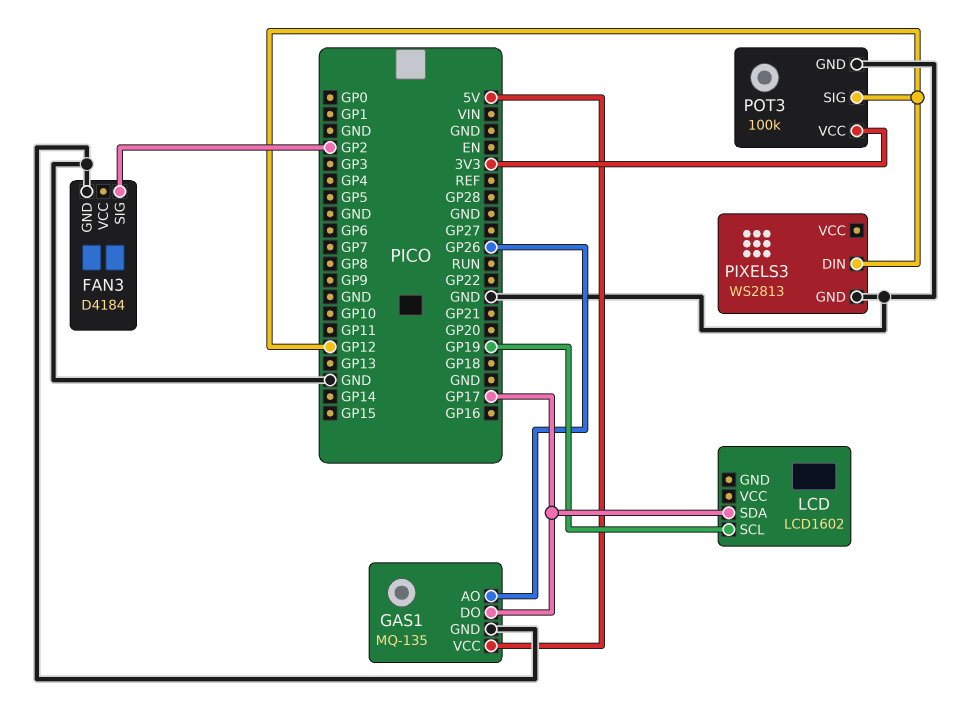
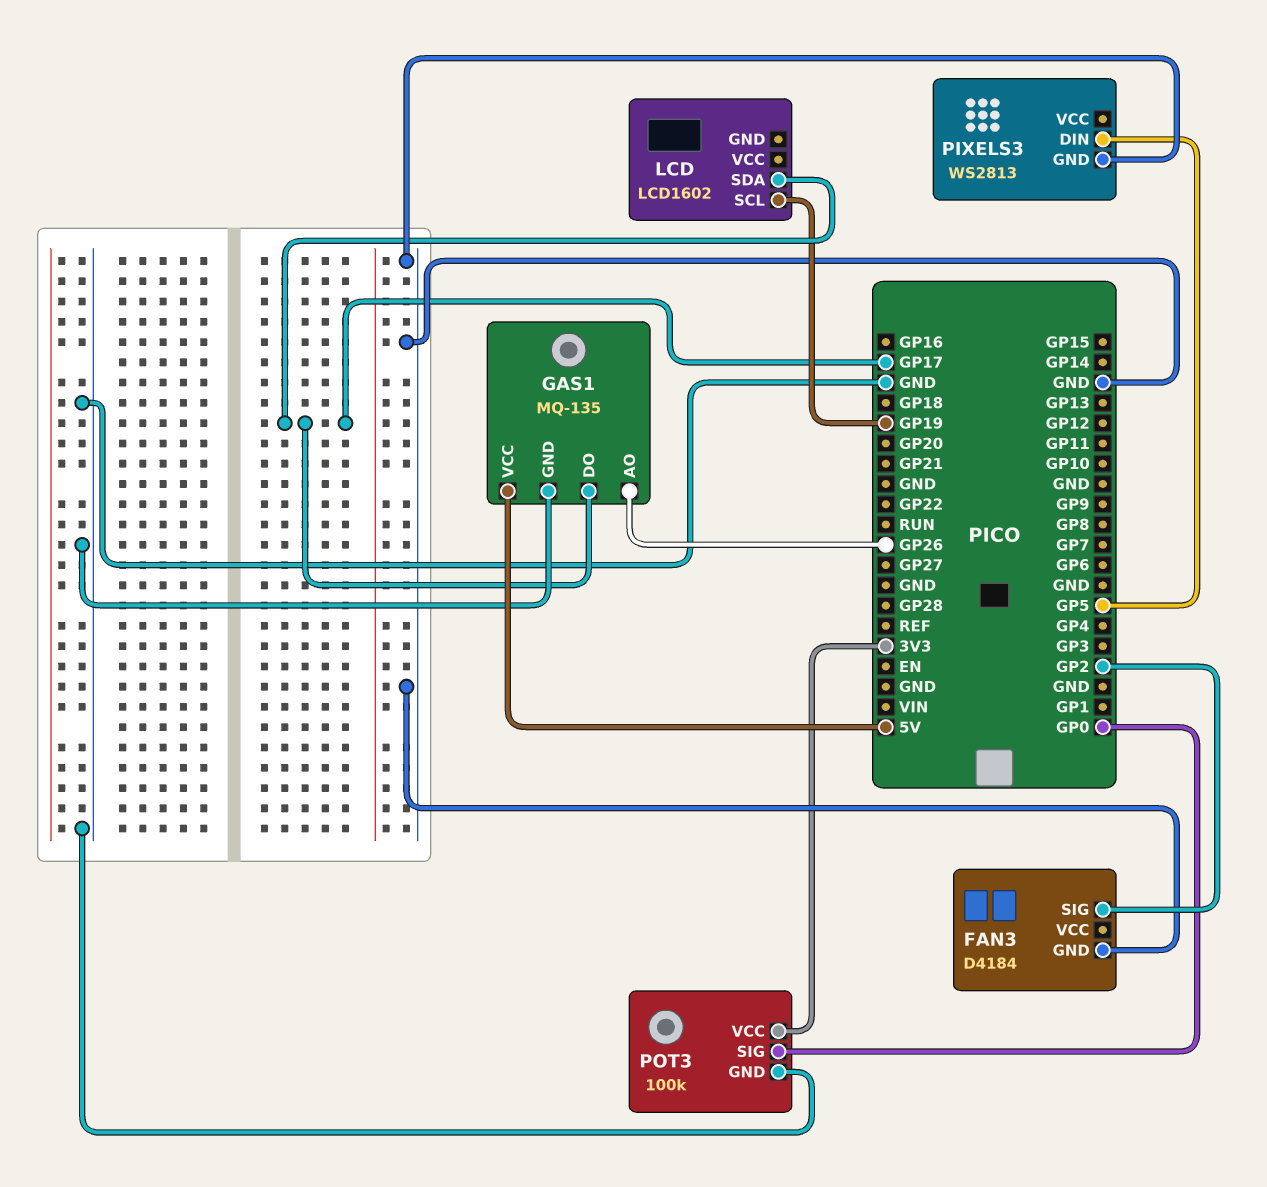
PIXELS3 pin DIN: GP12 -> GP5
POT3 pin SIG: GP12 -> GP0

